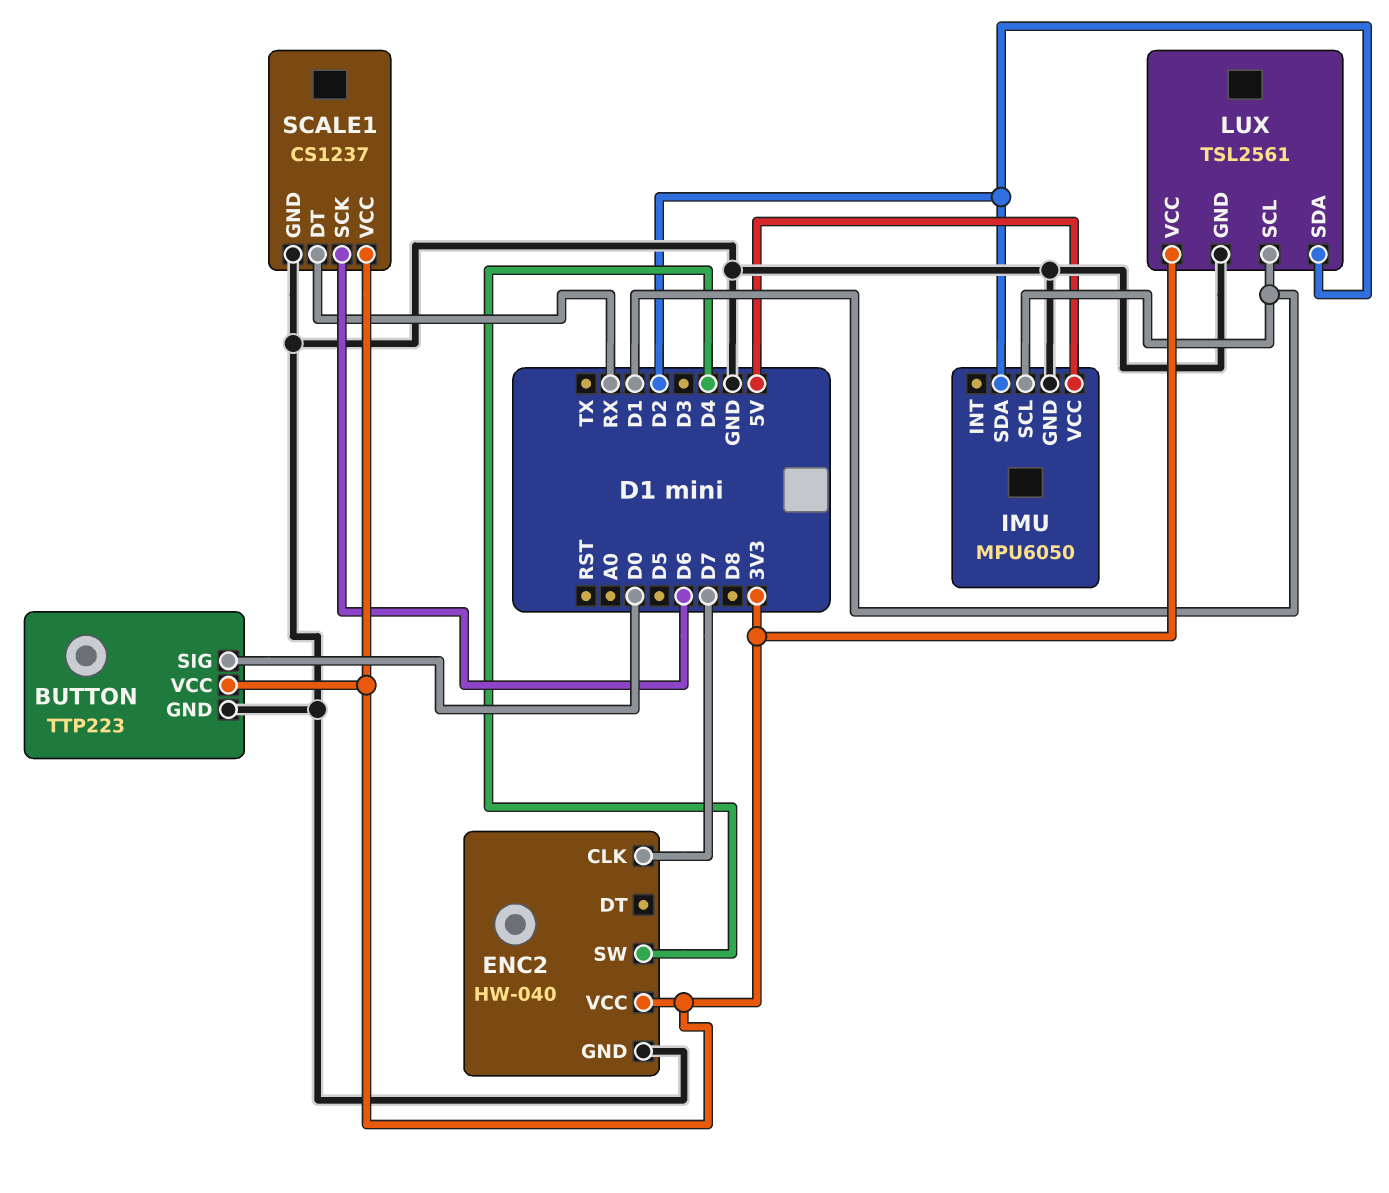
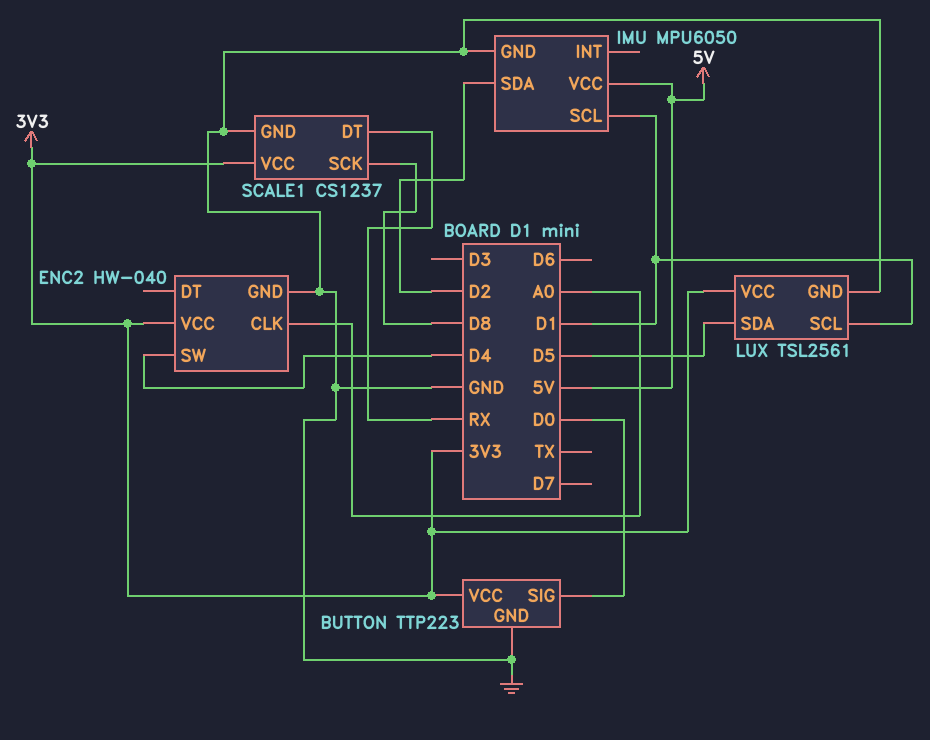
ENC2 pin CLK: D7 -> A0
LUX pin SDA: D2 -> D5
SCALE1 pin SCK: D6 -> D8

